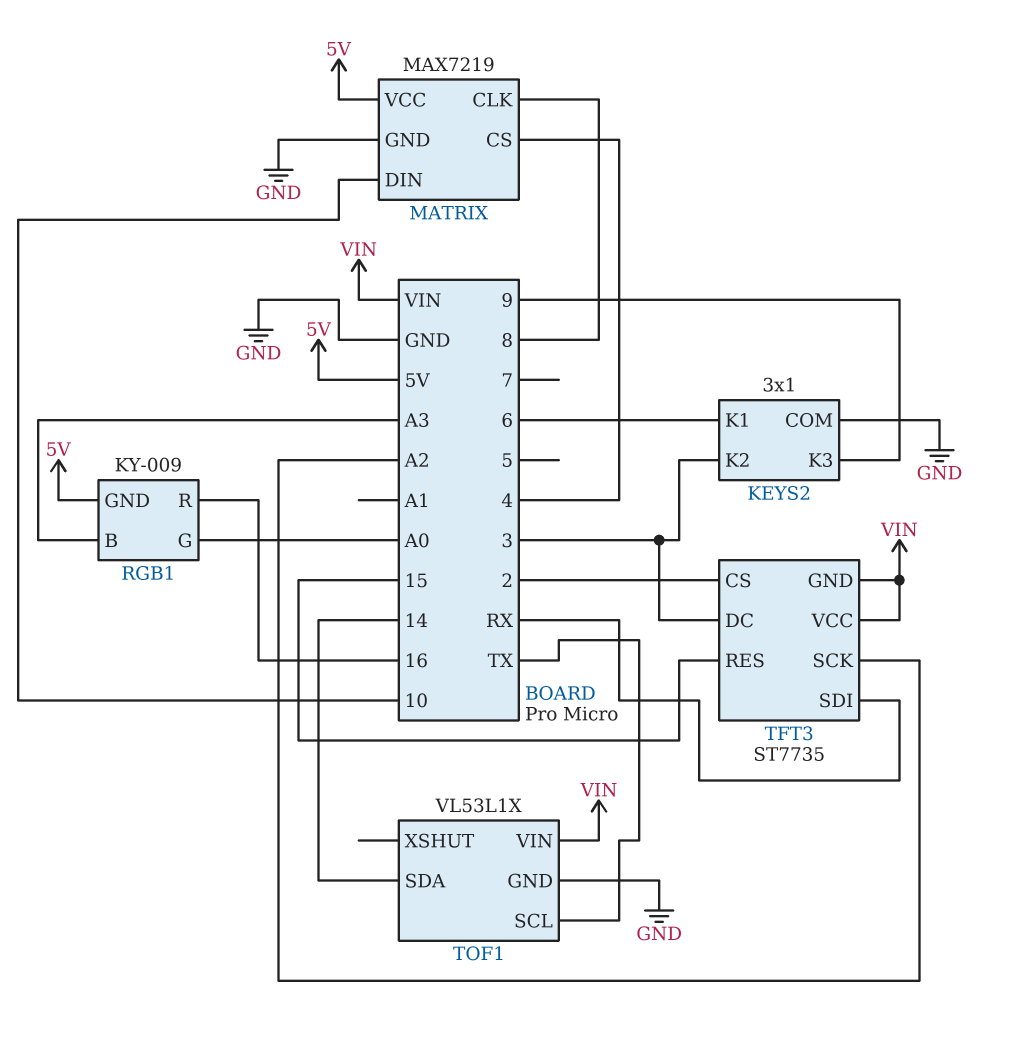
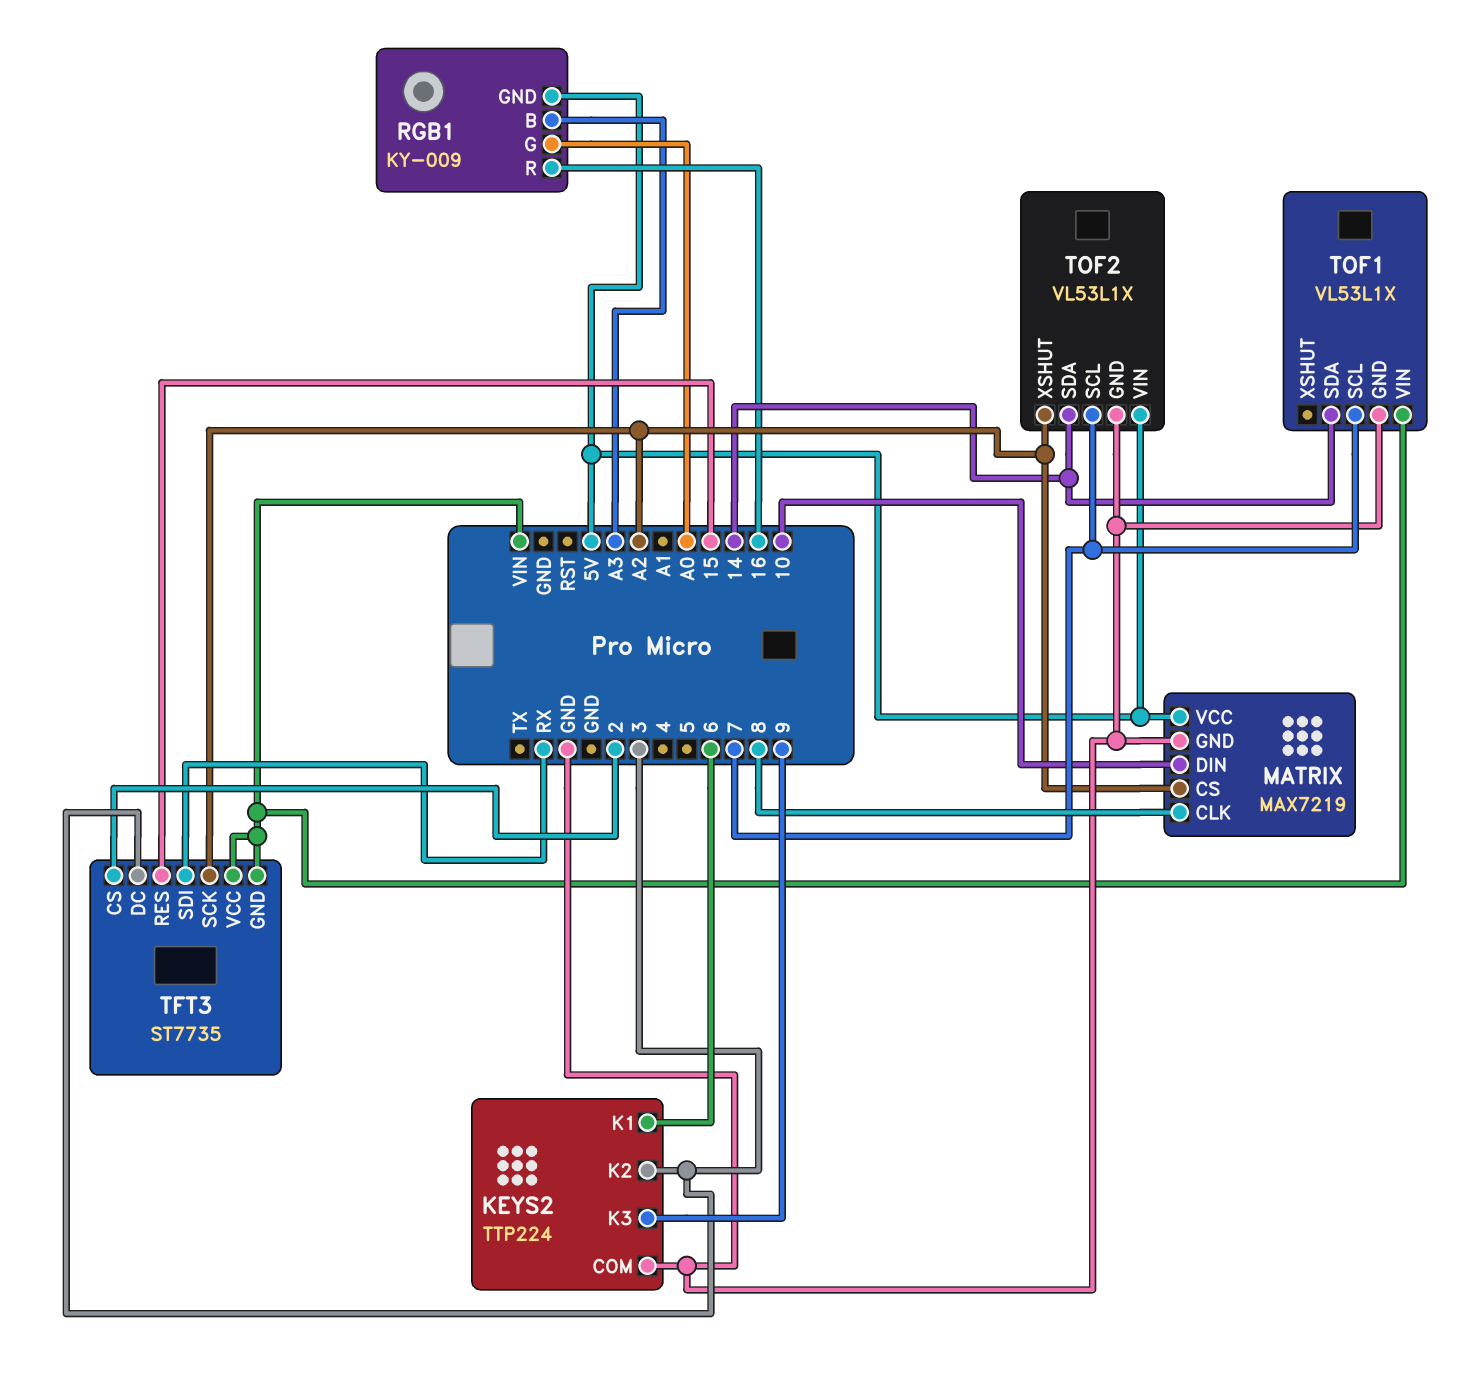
KEYS2: 3x1 -> TTP224
MATRIX pin CS: 4 -> A2
TOF1 pin SCL: TX -> 7
TOF2: none -> VL53L1X
TOF2 pin GND: none -> GND
TOF2 pin SCL: none -> 7
TOF2 pin SDA: none -> 14
TOF2 pin VIN: none -> 5V
TOF2 pin XSHUT: none -> A2

